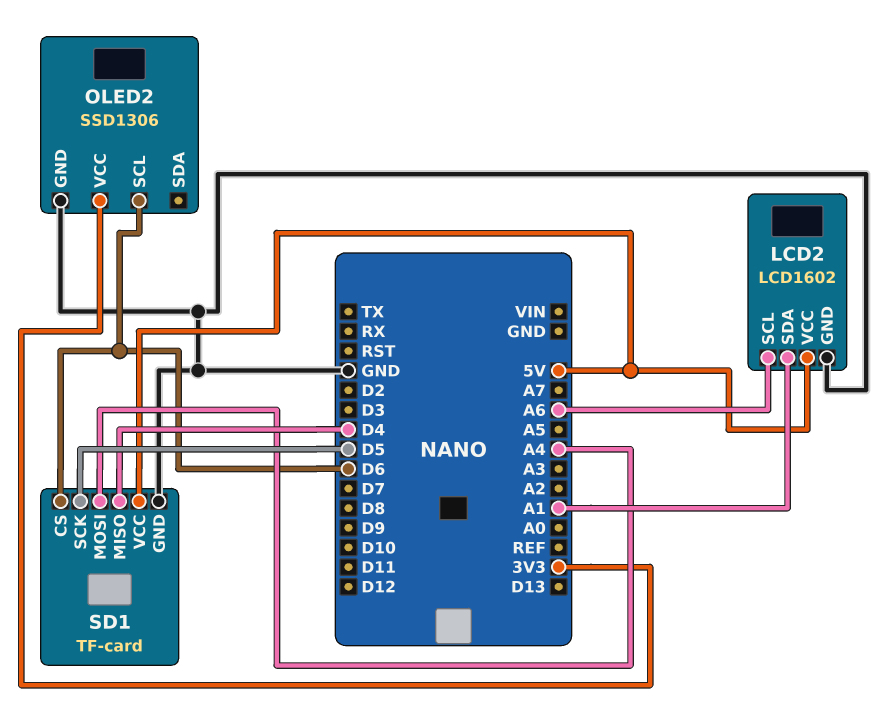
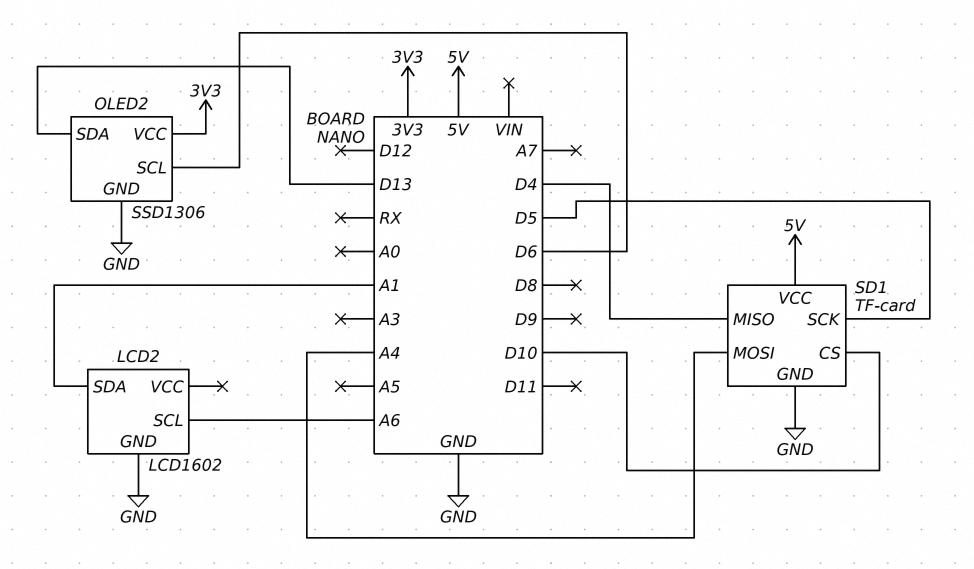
LCD2 pin VCC: 5V -> none
OLED2 pin SDA: none -> D13
SD1 pin CS: D6 -> D10

